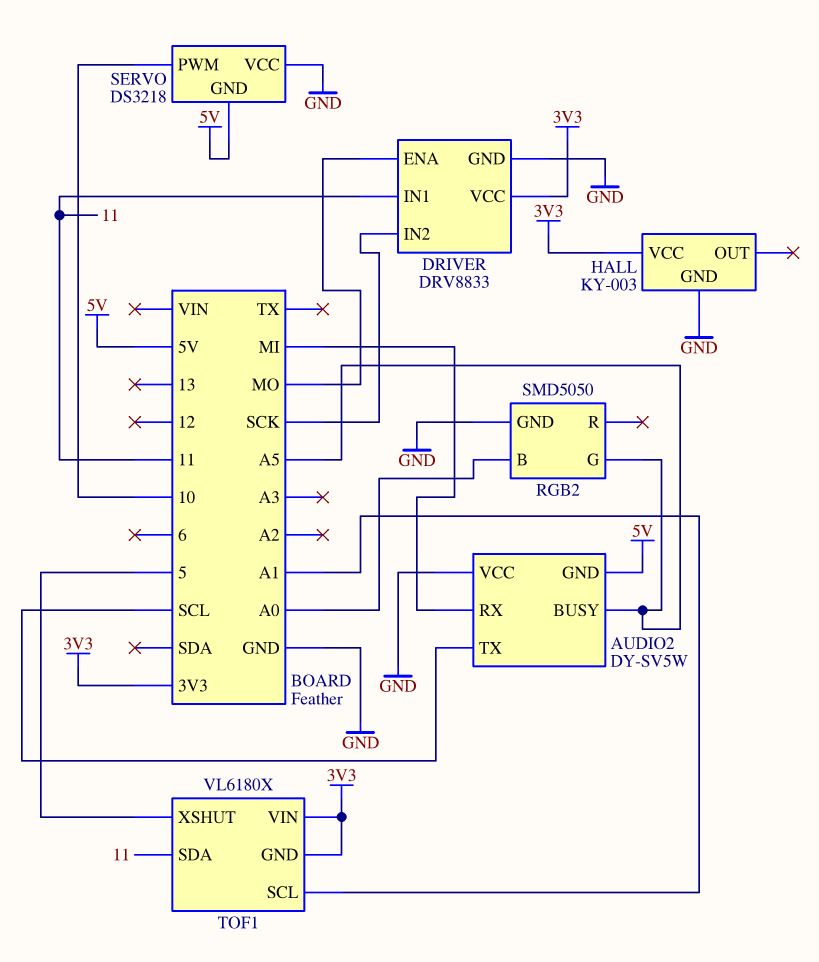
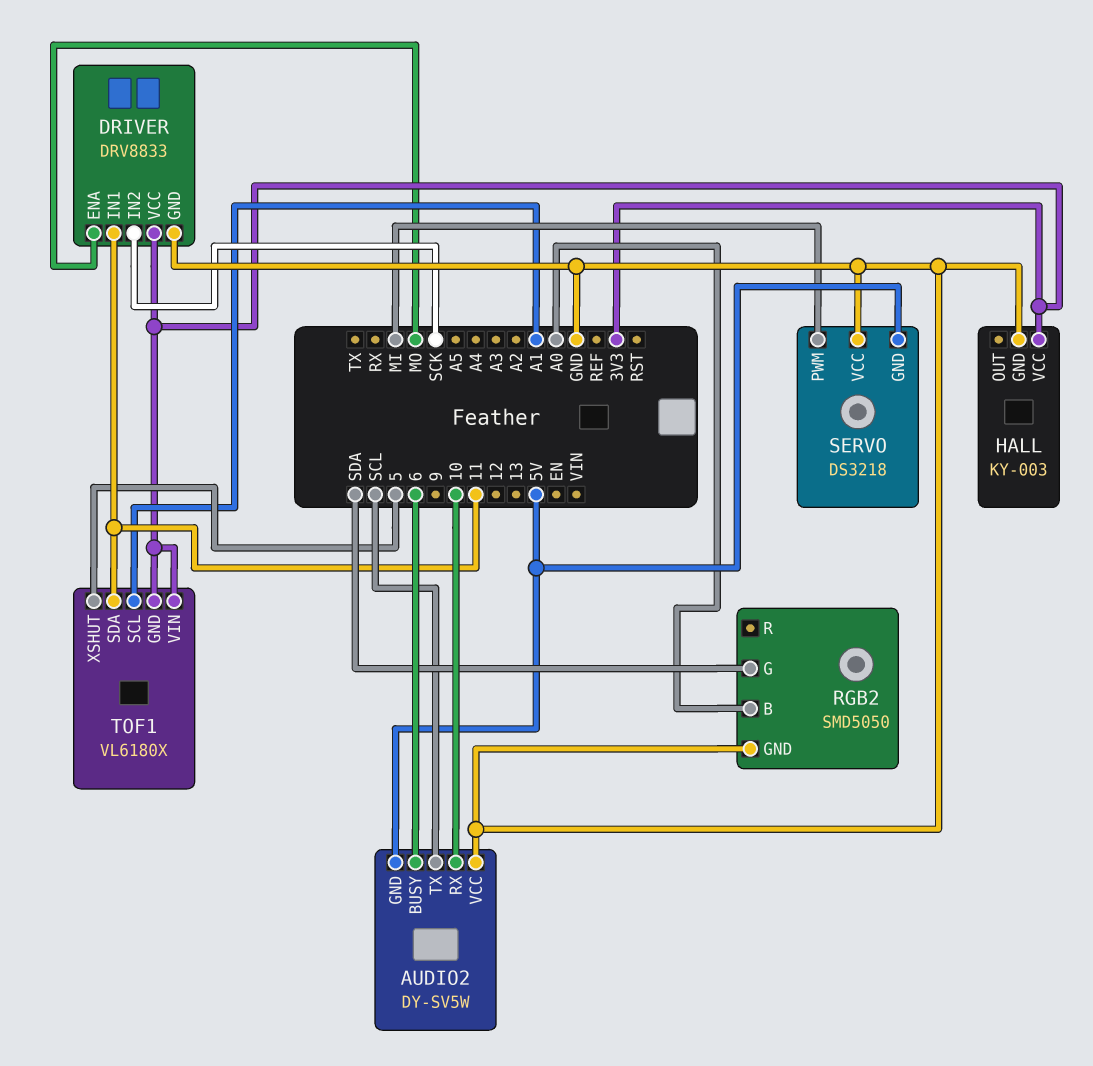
AUDIO2 pin BUSY: A5 -> 6
AUDIO2 pin RX: MI -> 10
RGB2 pin G: A5 -> SDA
SERVO pin PWM: 10 -> MI

